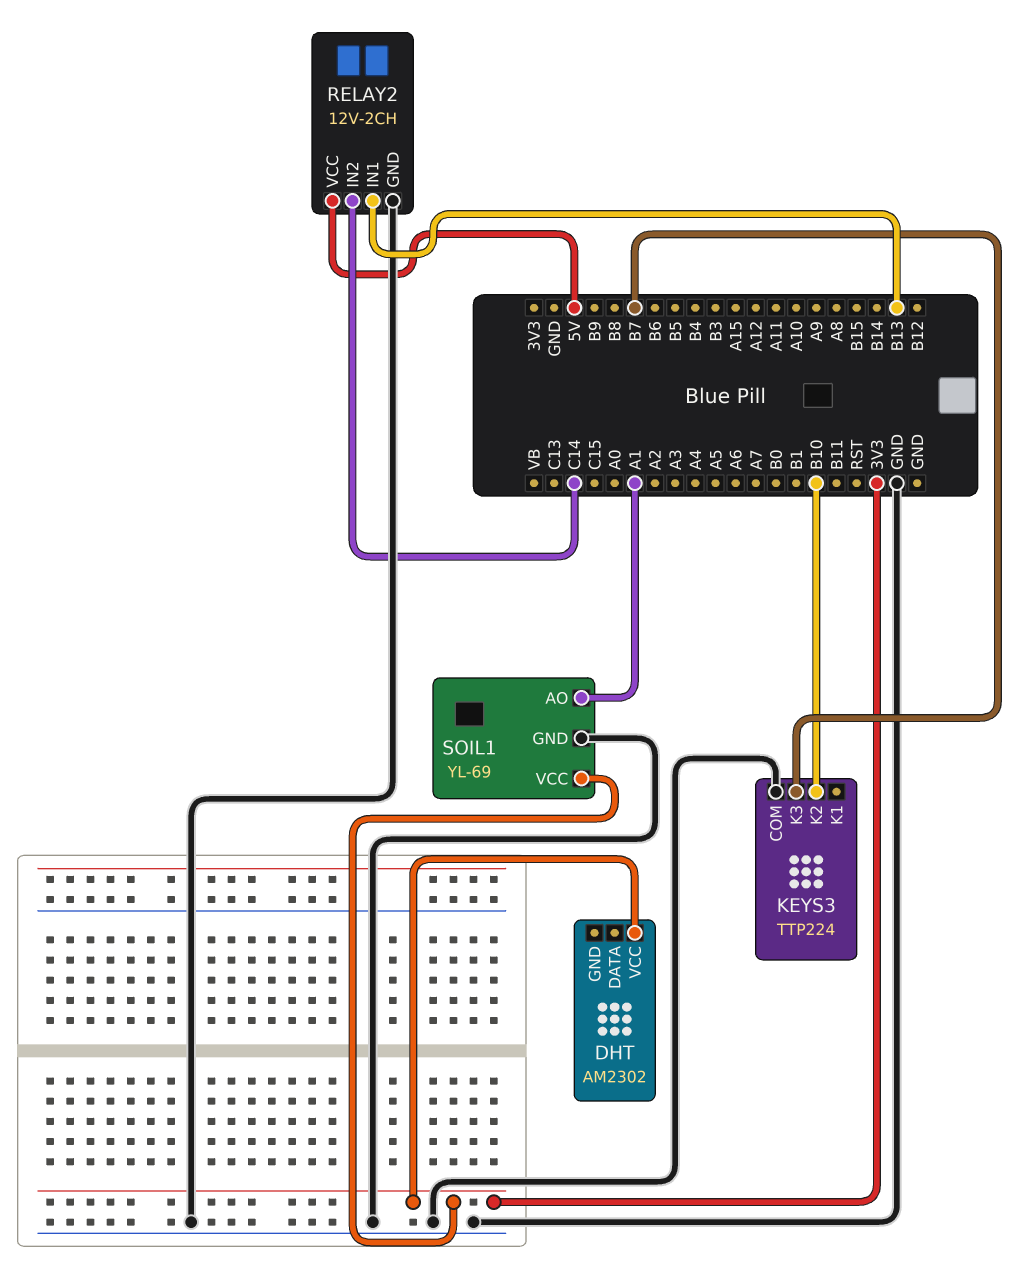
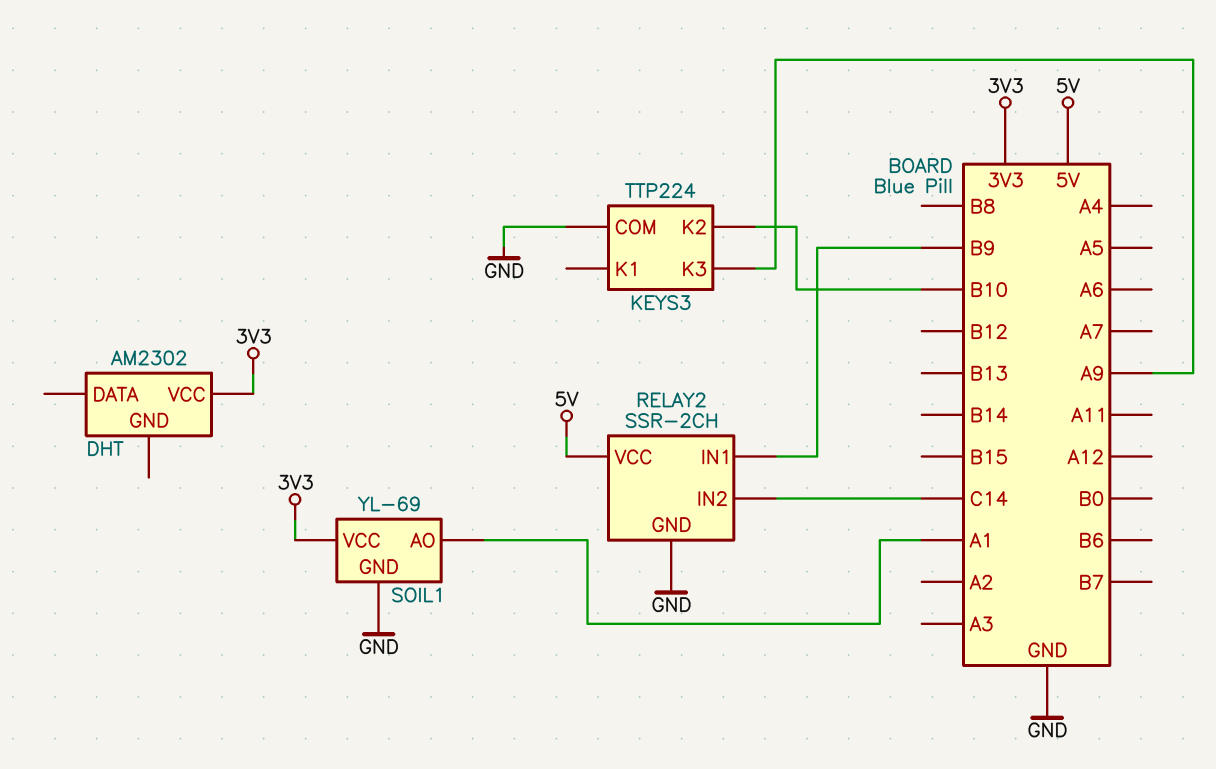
KEYS3 pin K3: B7 -> A9
RELAY2: 12V-2CH -> SSR-2CH
RELAY2 pin IN1: B13 -> B9

